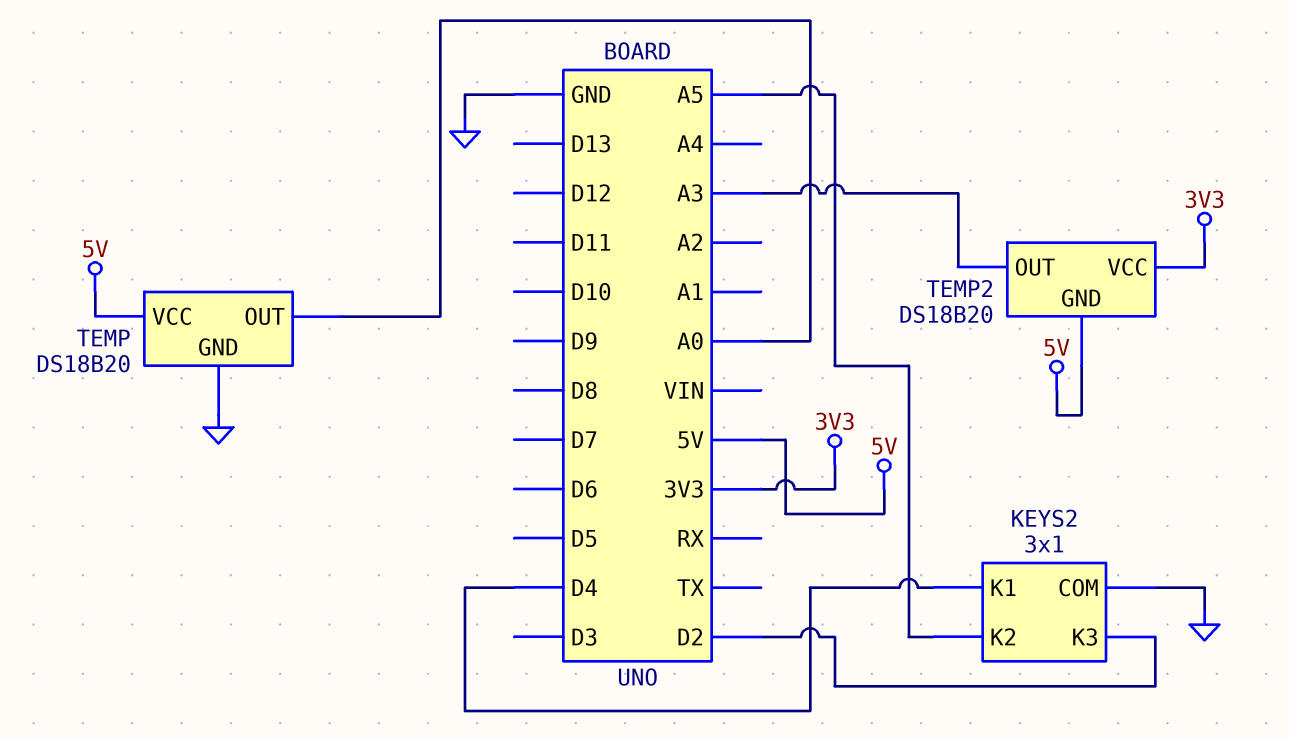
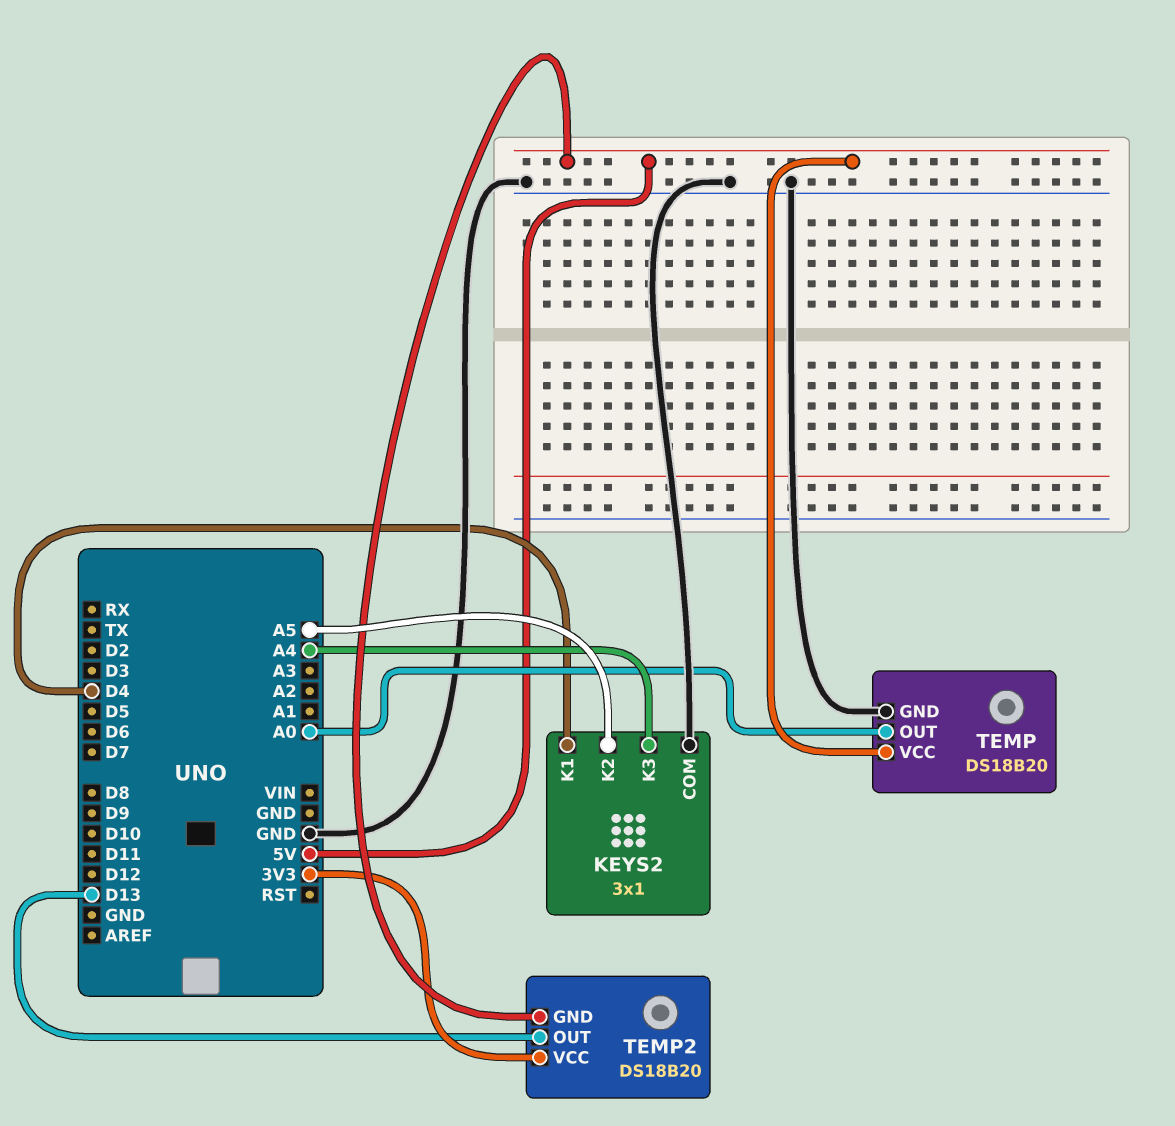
KEYS2 pin K3: D2 -> A4
TEMP2 pin OUT: A3 -> D13

